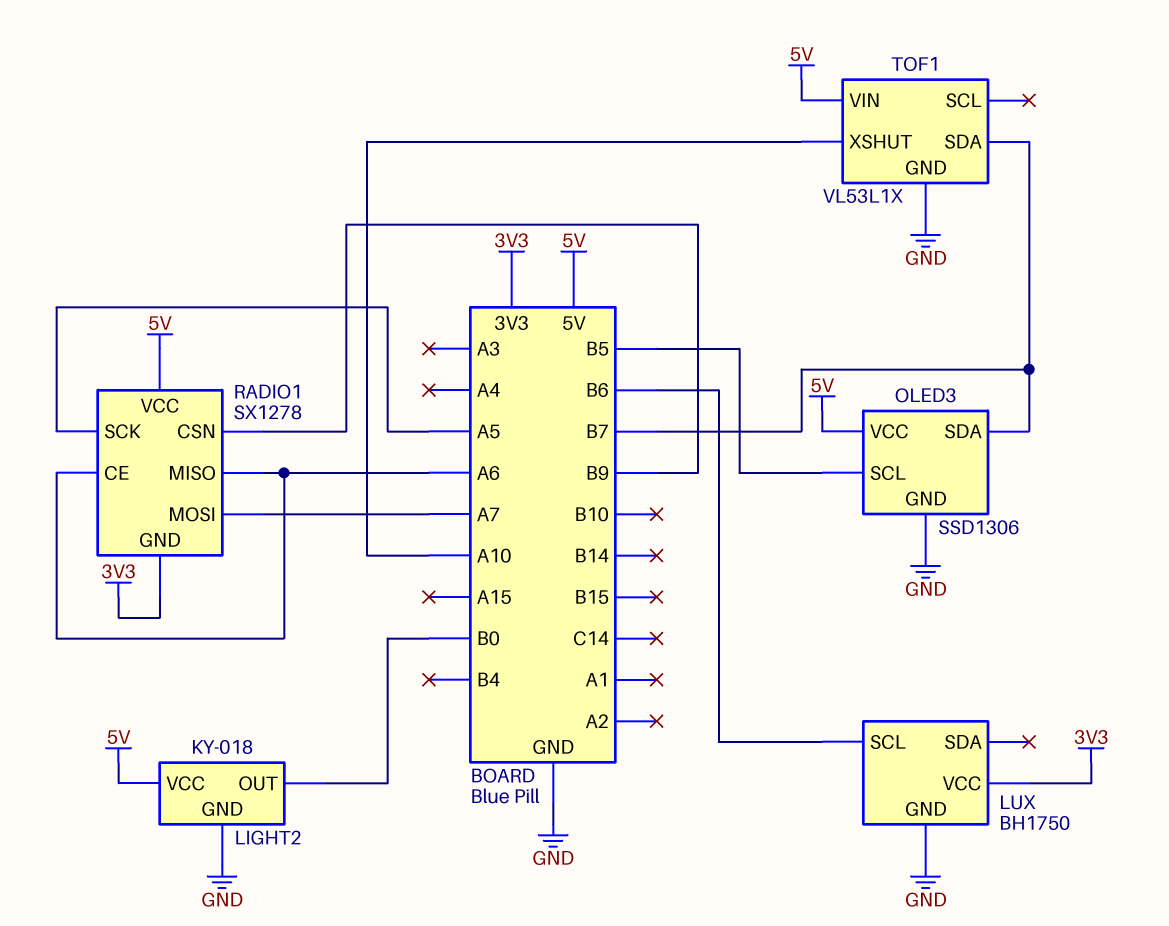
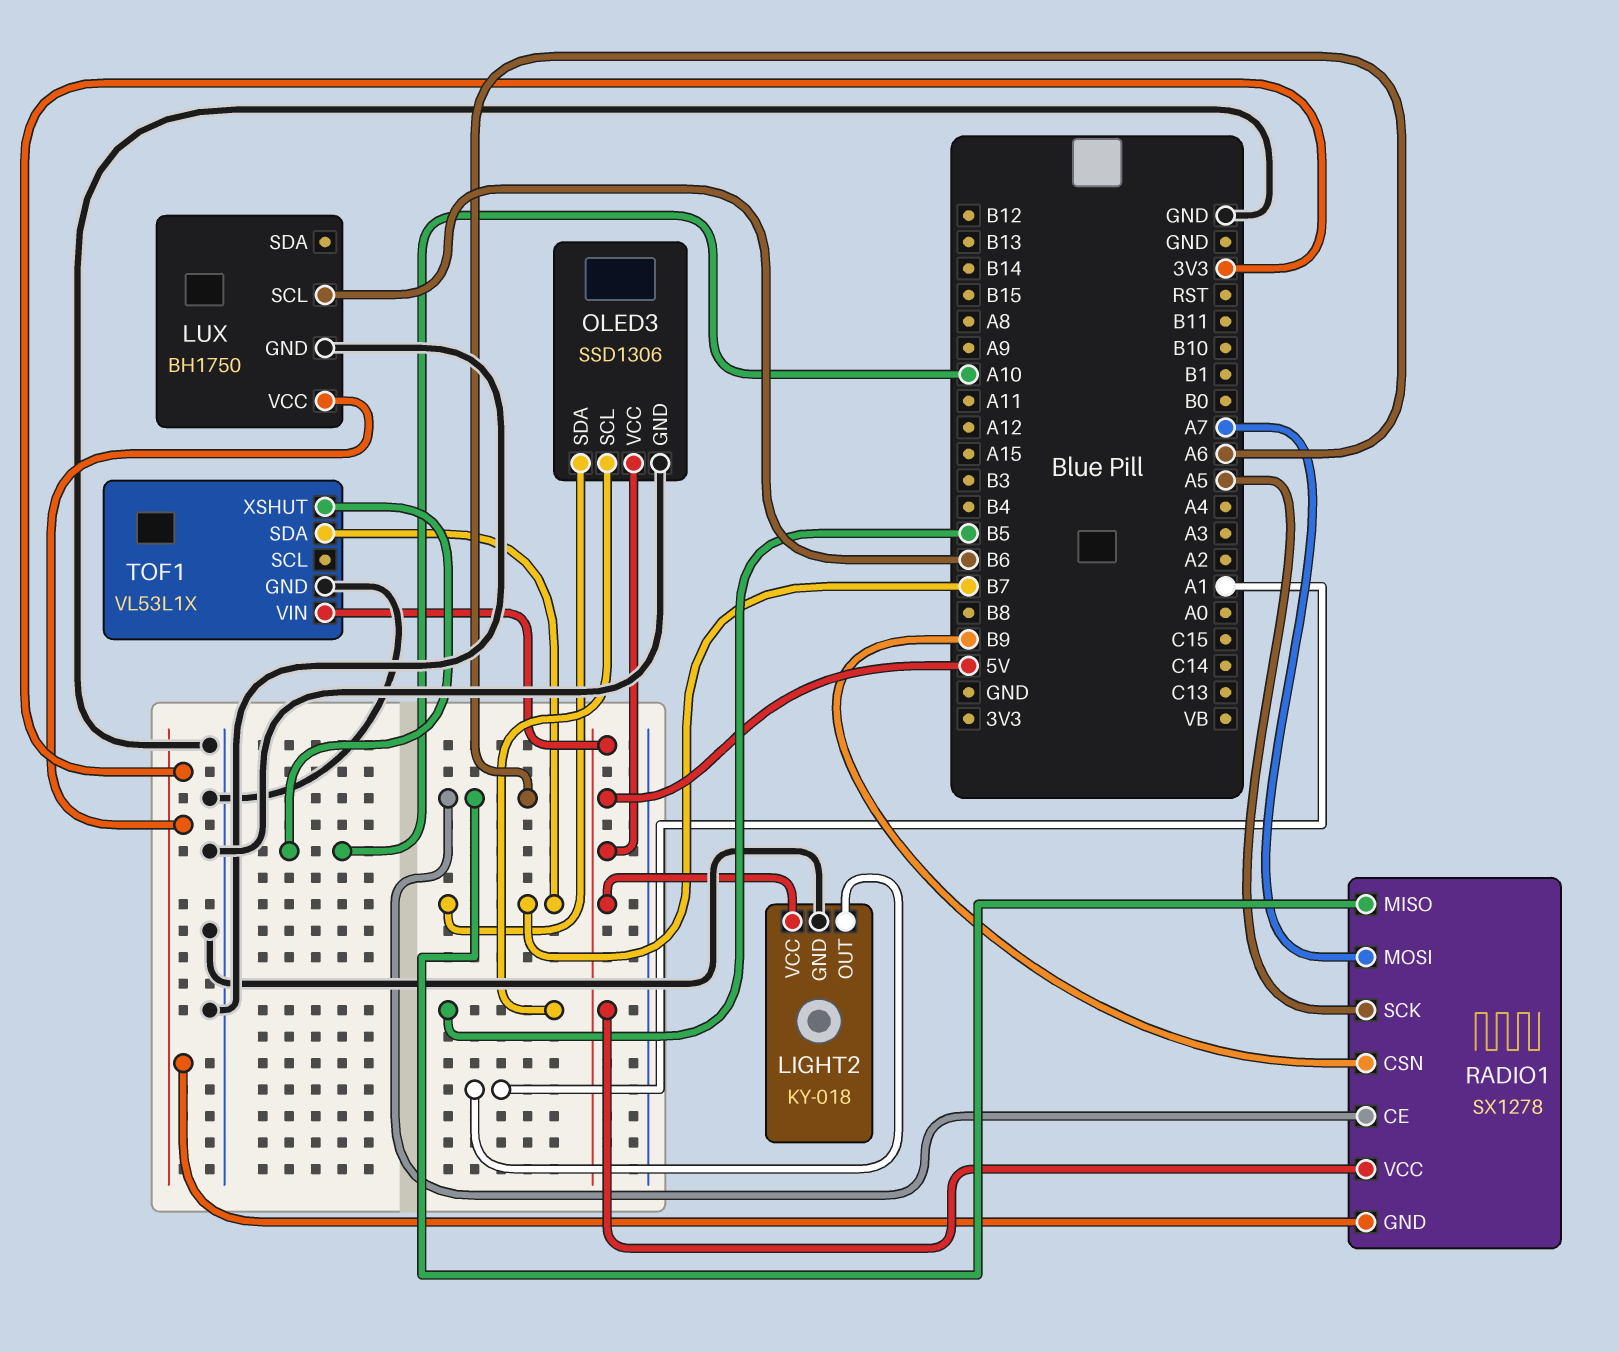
LIGHT2 pin OUT: B0 -> A1

